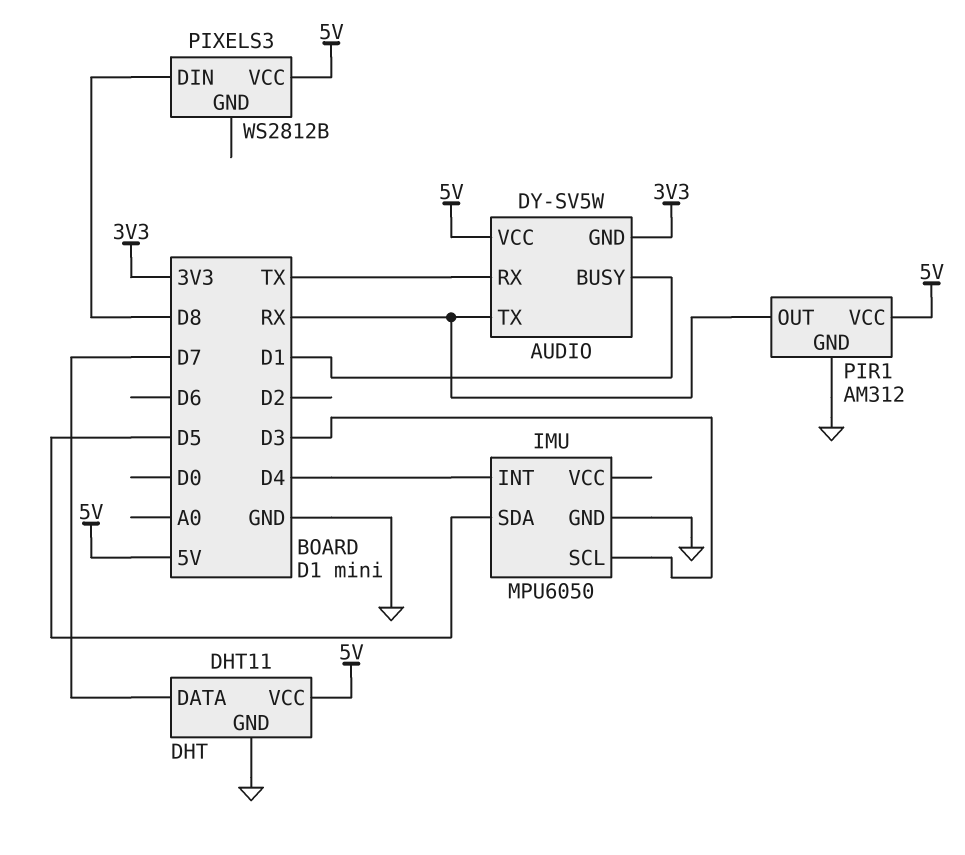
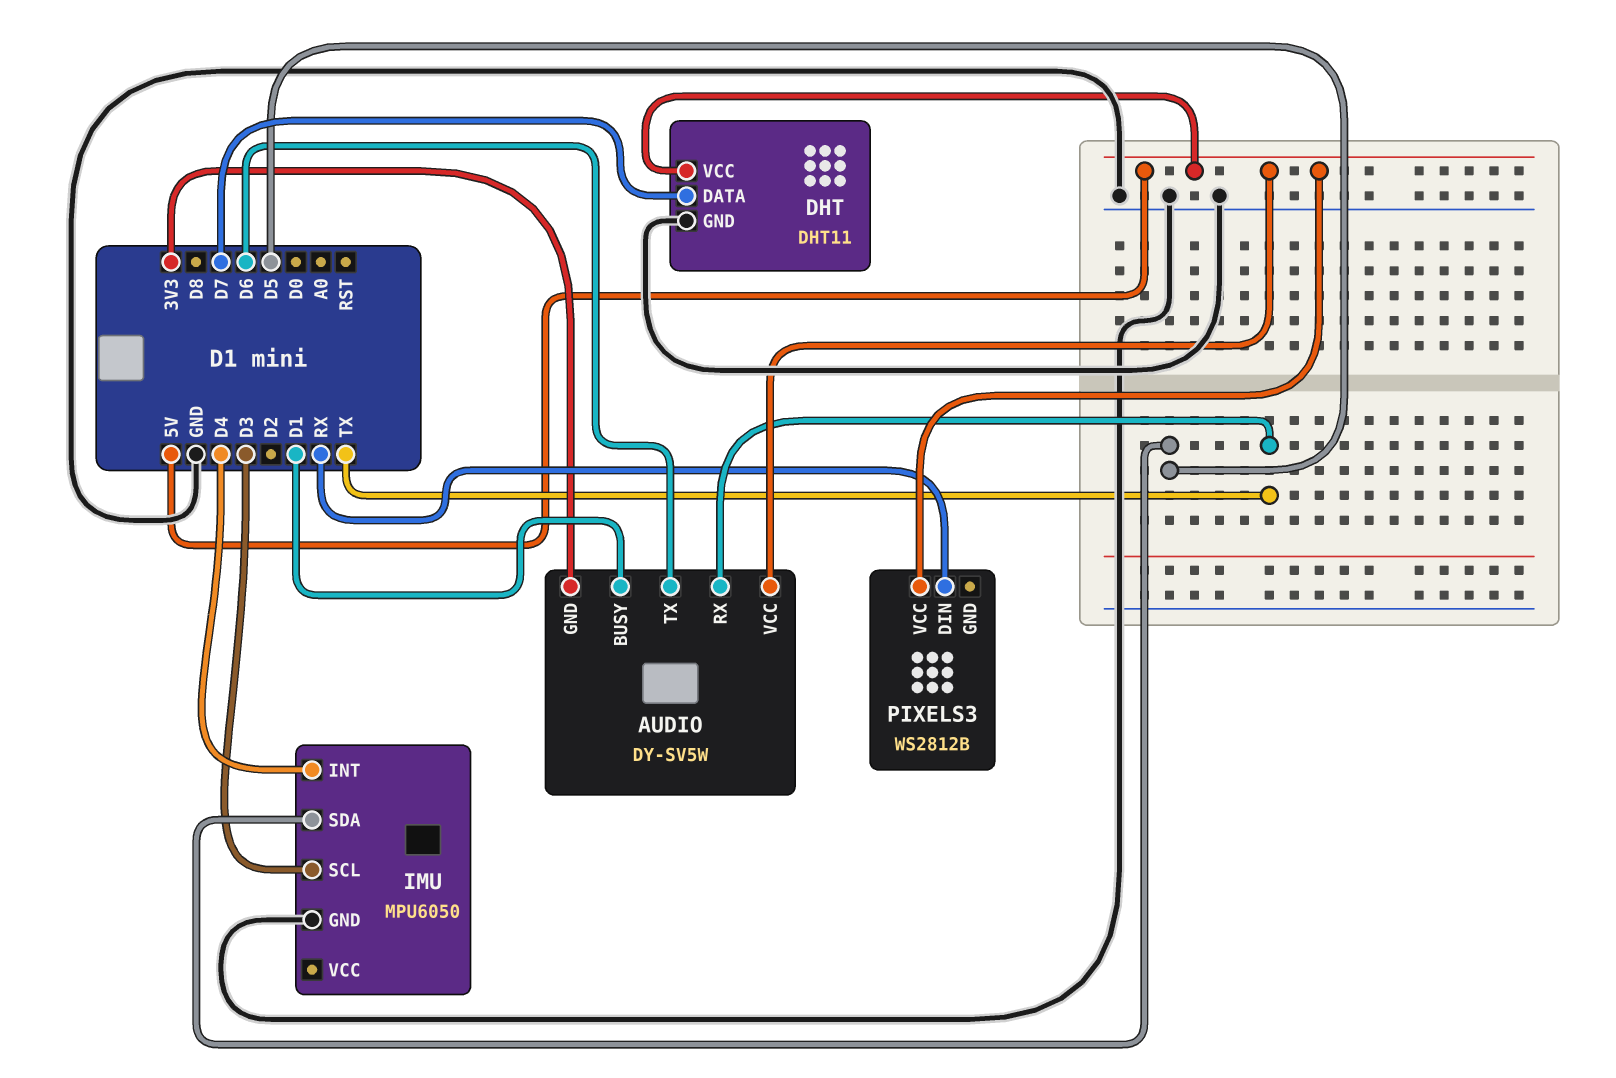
AUDIO pin TX: RX -> D6
PIR1: AM312 -> none
PIR1 pin GND: GND -> none
PIR1 pin OUT: RX -> none
PIR1 pin VCC: 5V -> none
PIXELS3 pin DIN: D8 -> RX

